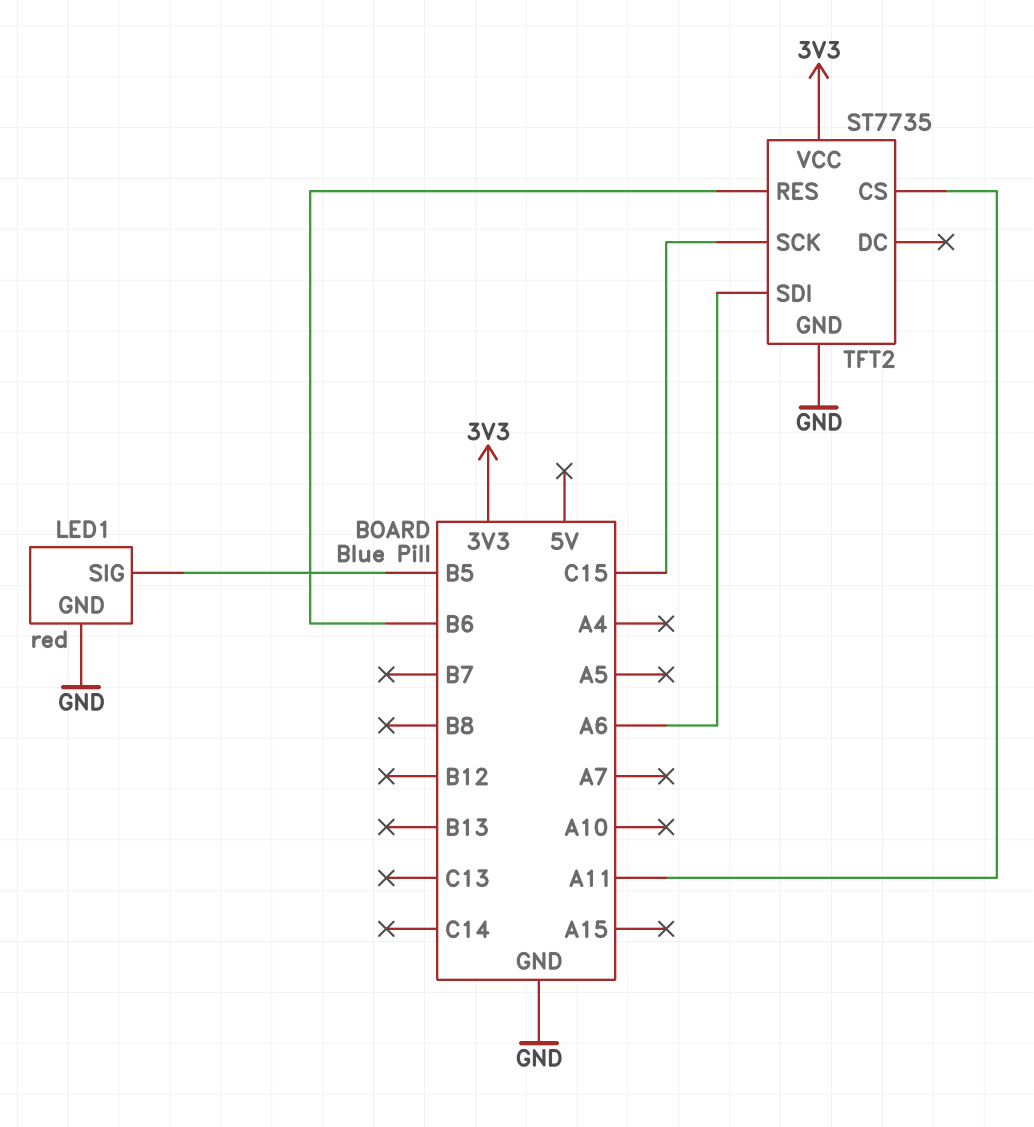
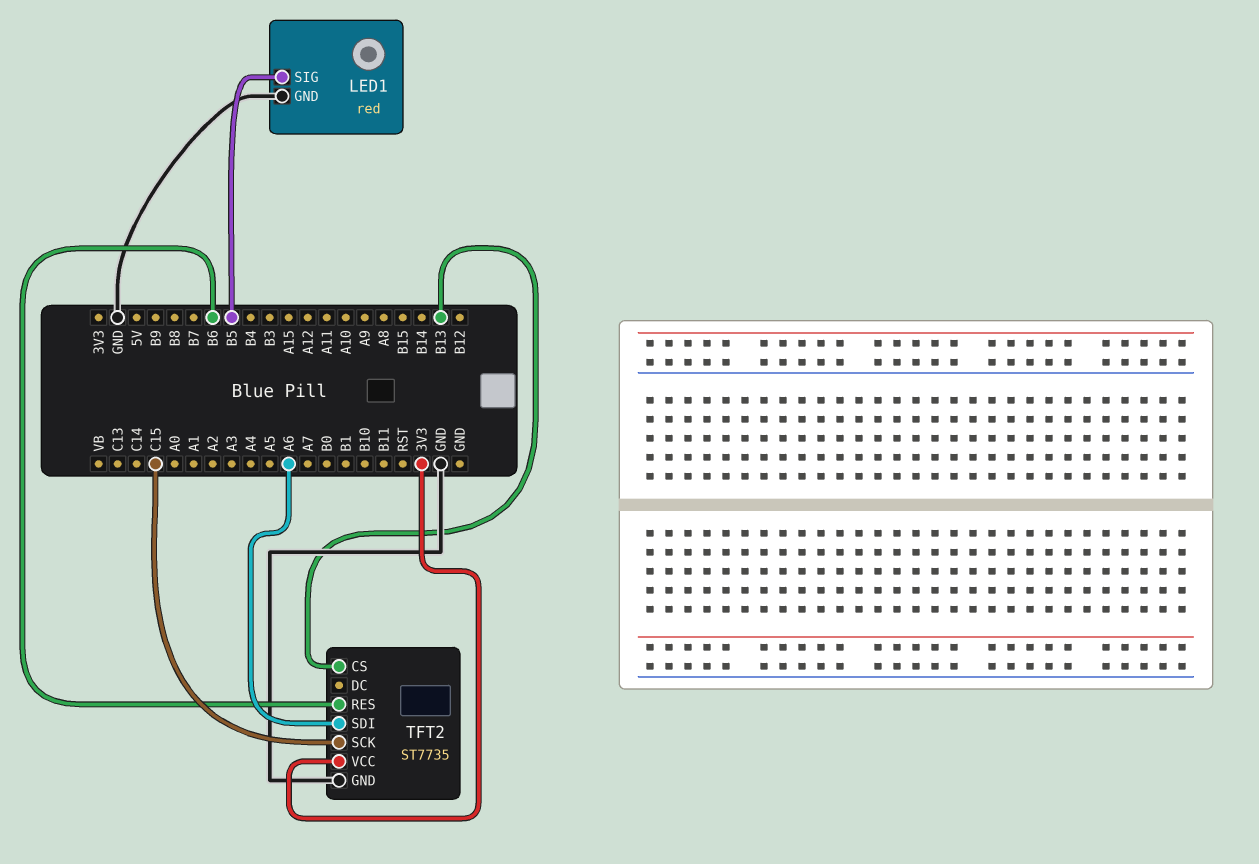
TFT2 pin CS: A11 -> B13

